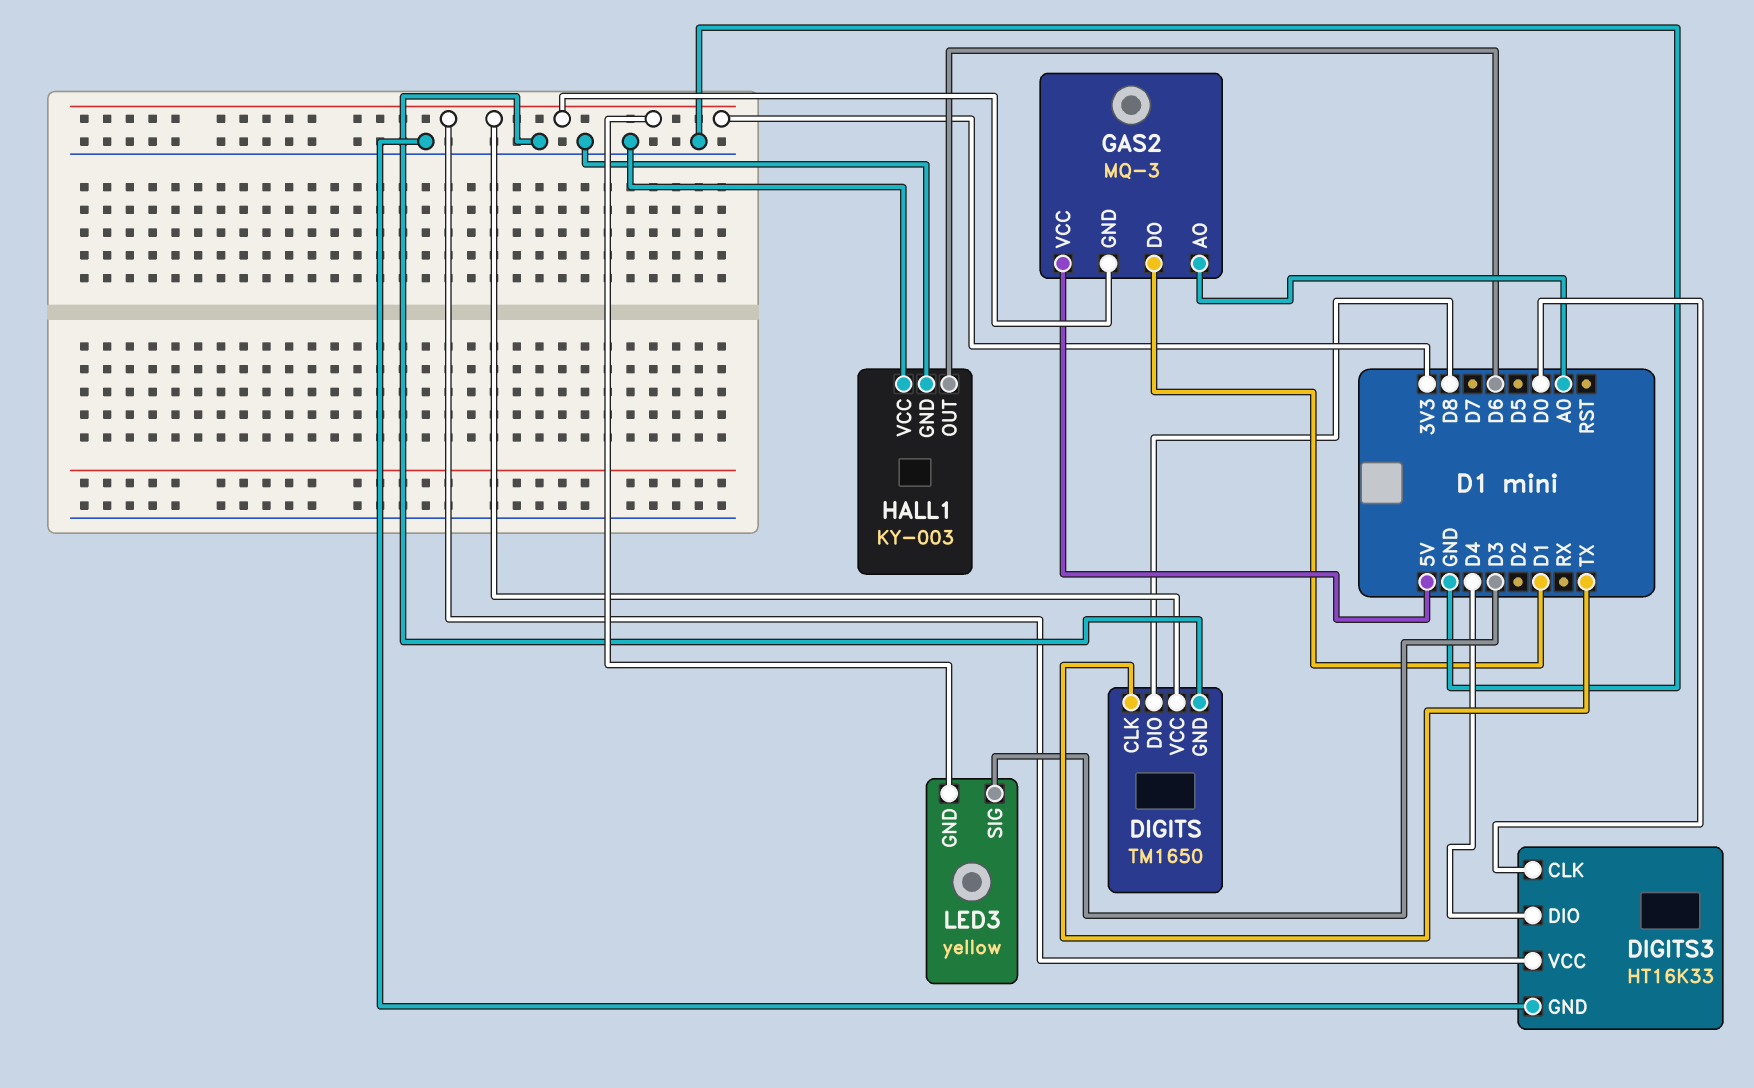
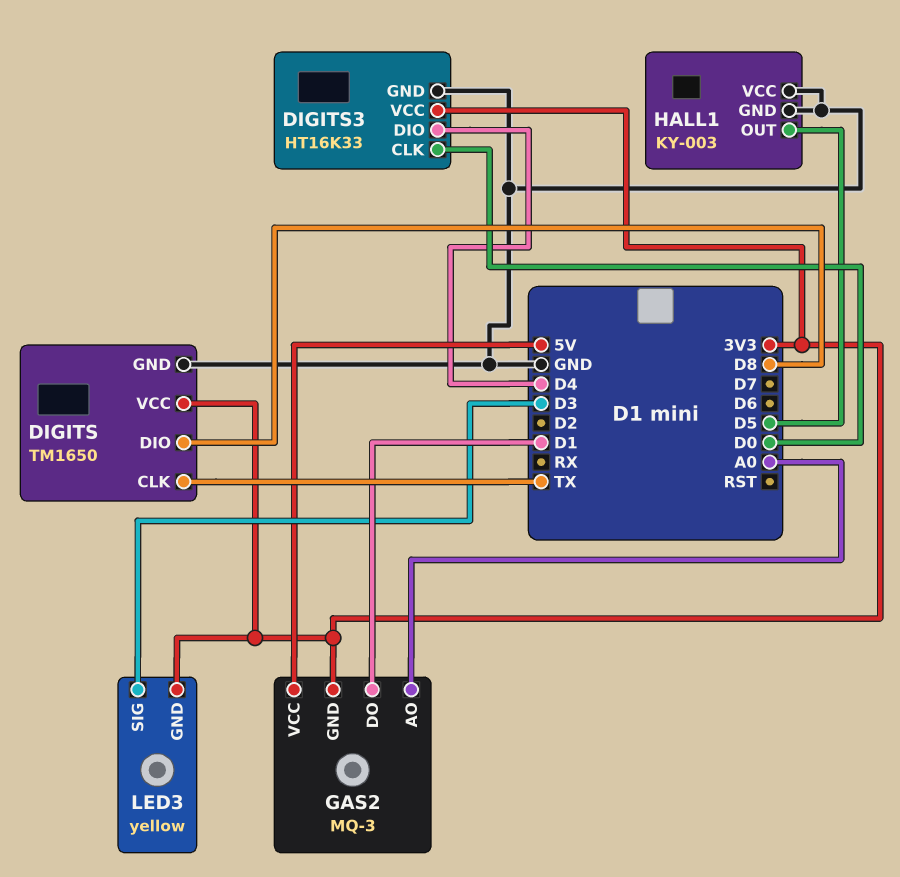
HALL1 pin OUT: D6 -> D5

